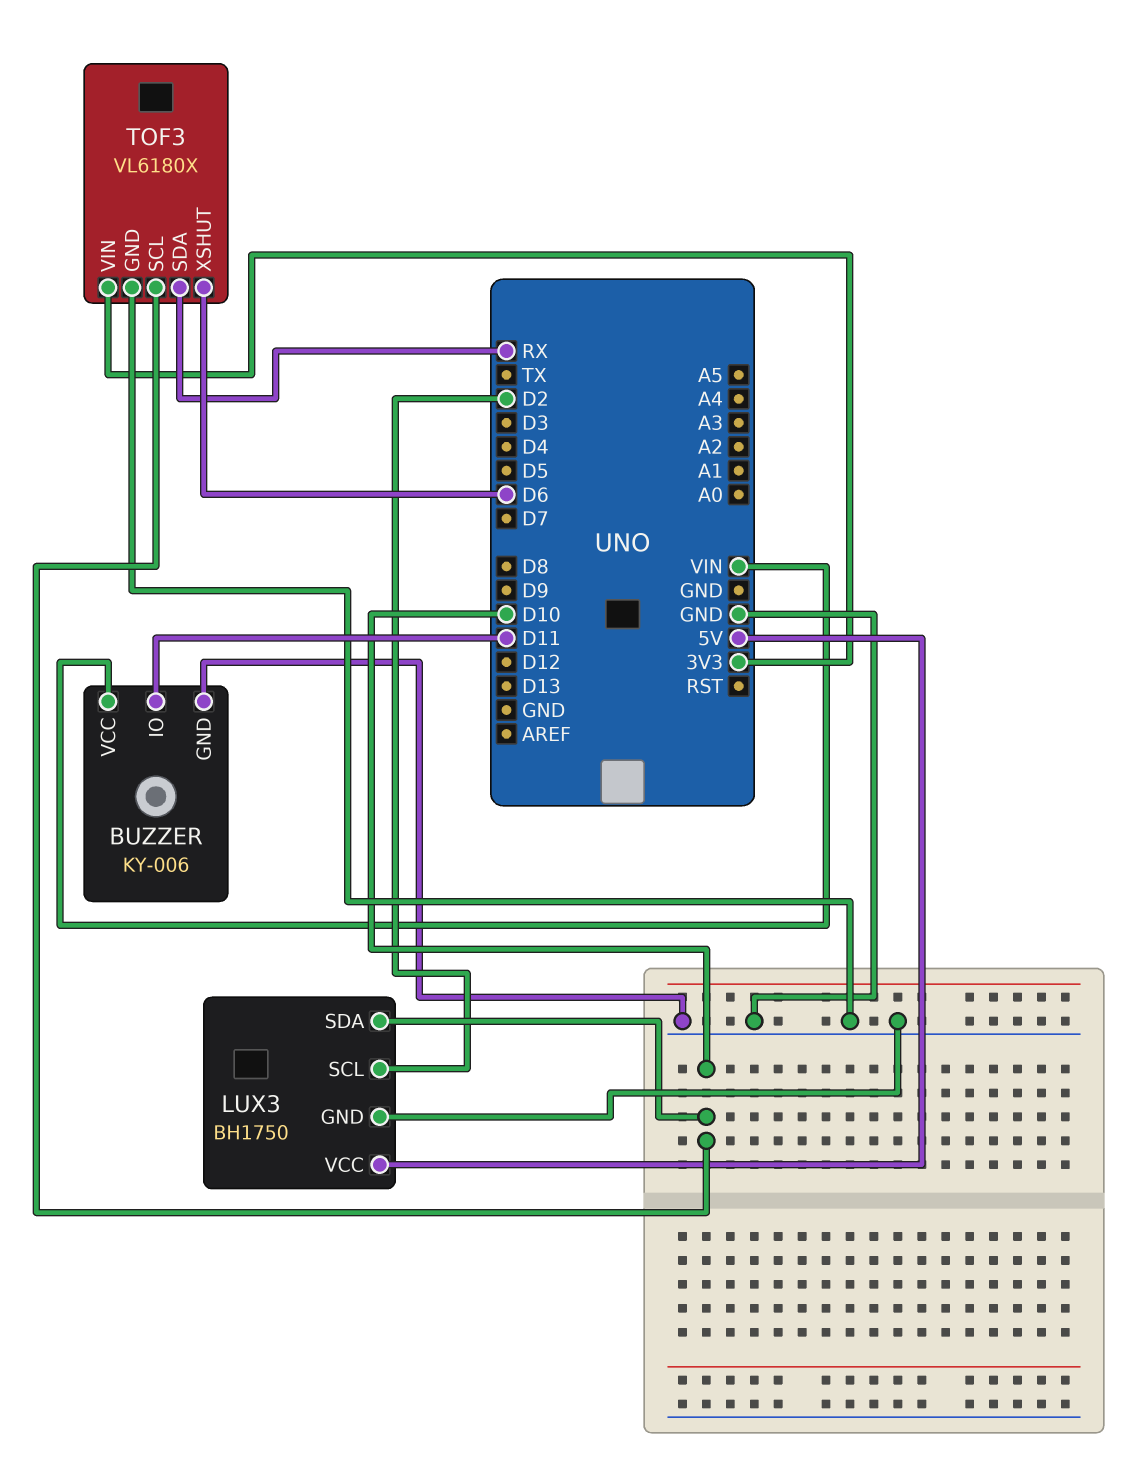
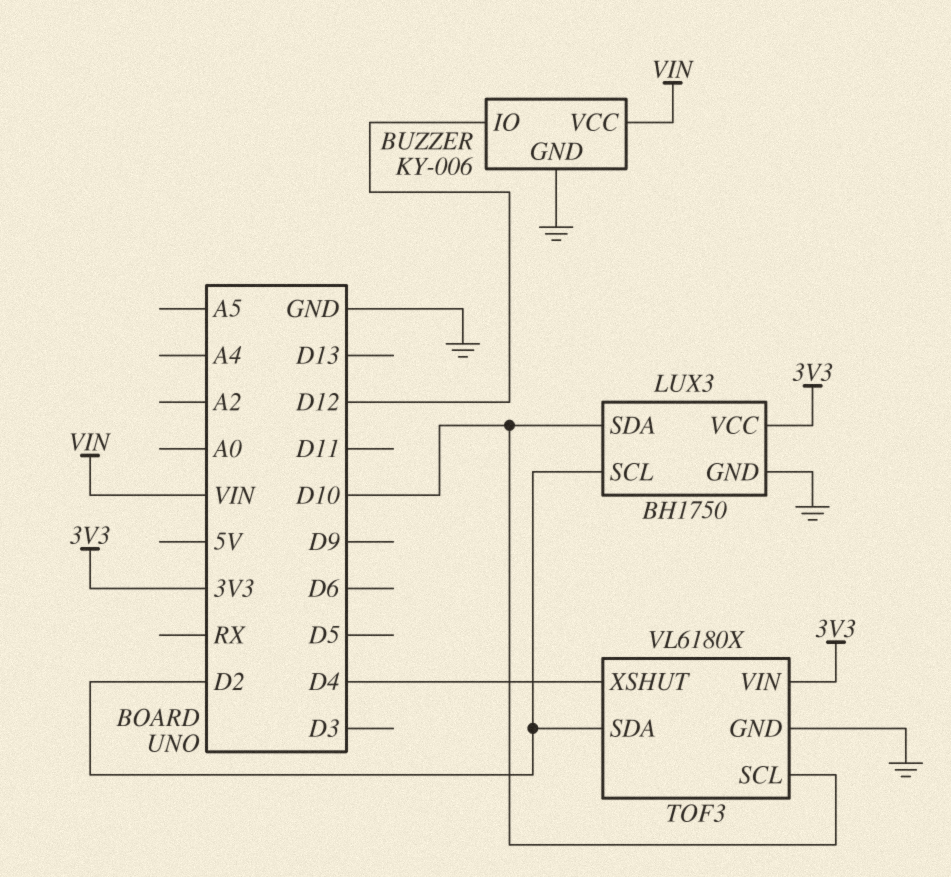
BUZZER pin IO: D11 -> D12
LUX3 pin VCC: 5V -> 3V3
TOF3 pin SDA: RX -> D2
TOF3 pin XSHUT: D6 -> D4

